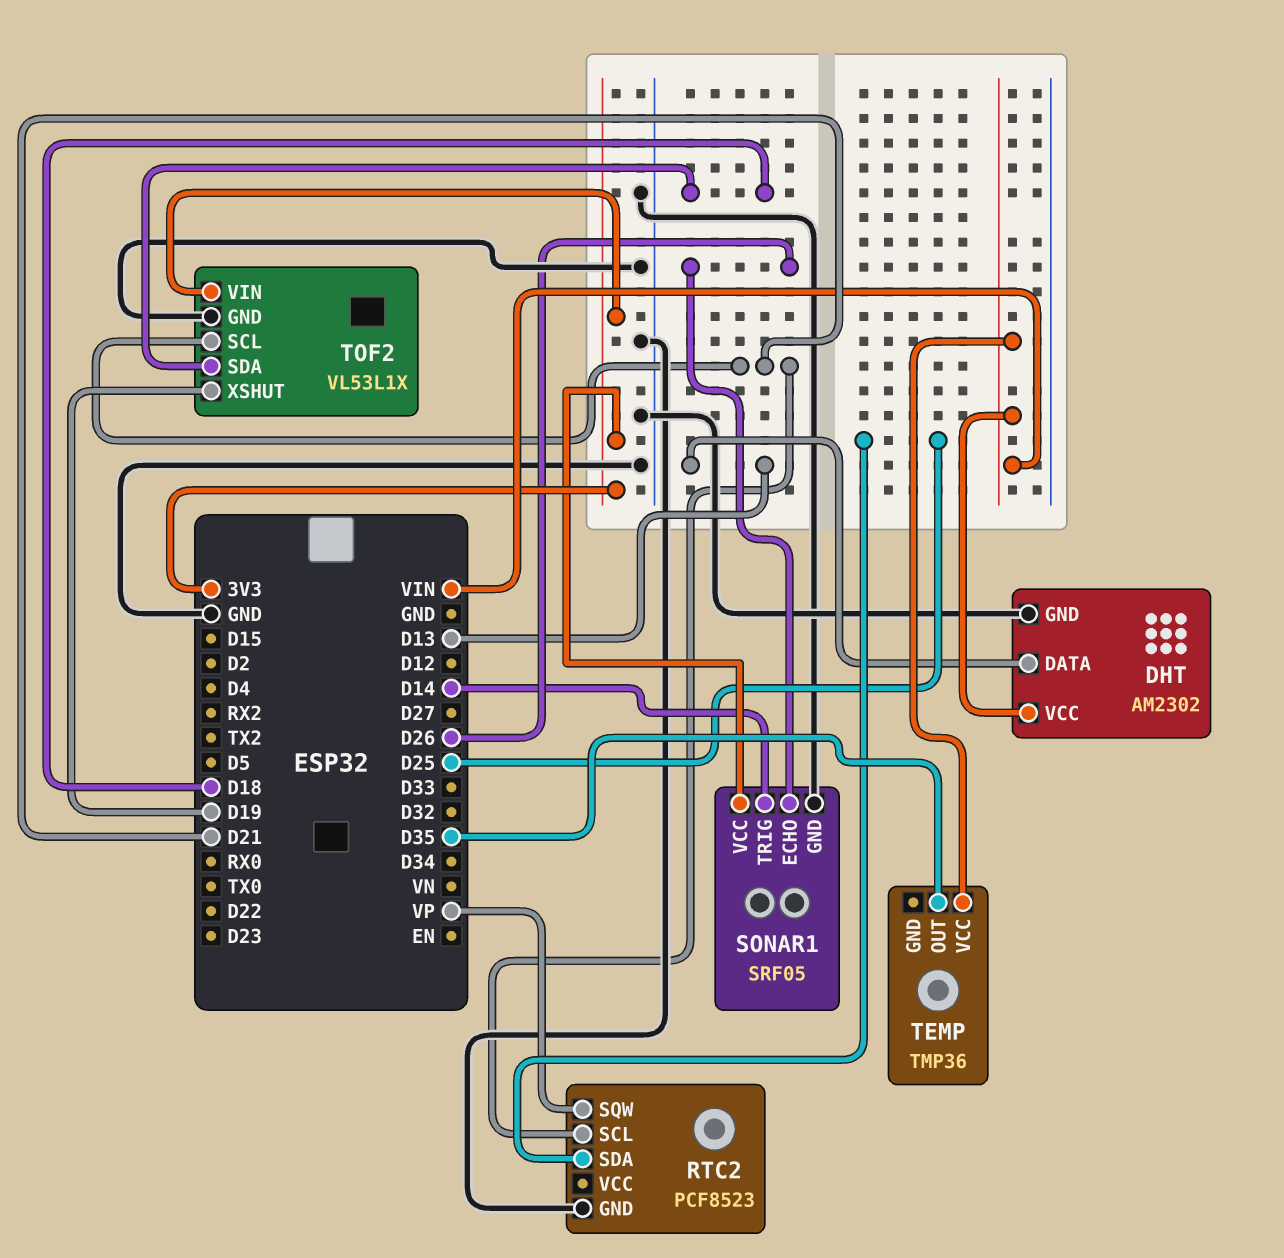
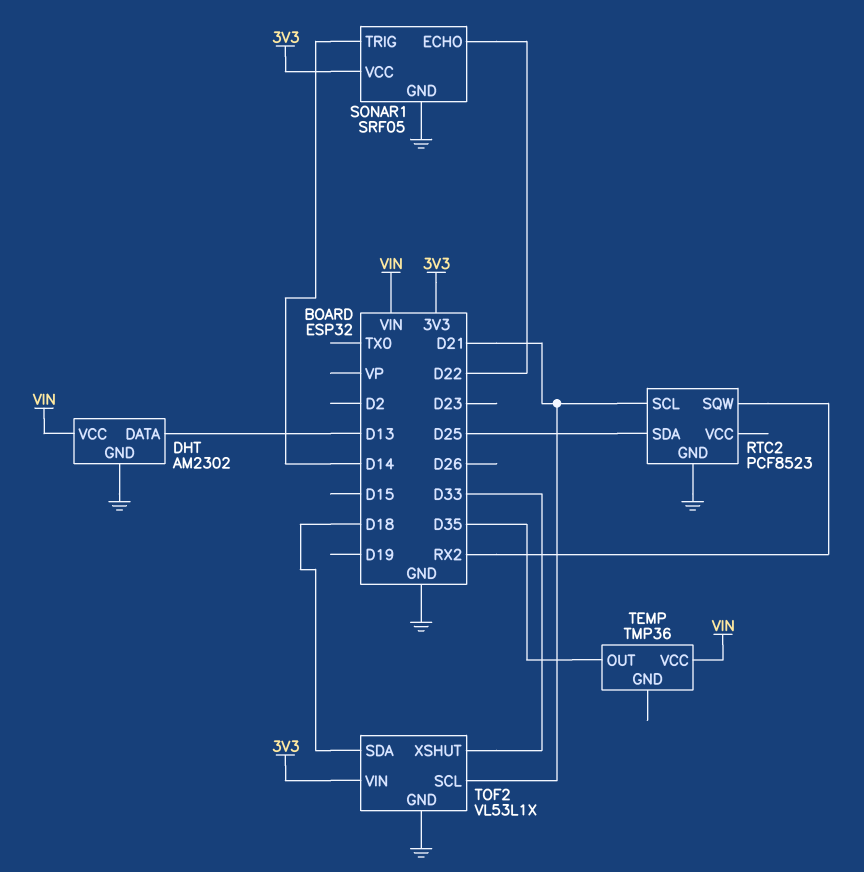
RTC2 pin SQW: VP -> RX2
SONAR1 pin ECHO: D26 -> D22
TOF2 pin XSHUT: D19 -> D33

